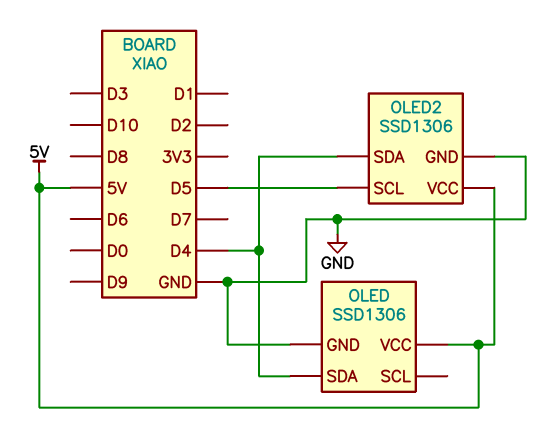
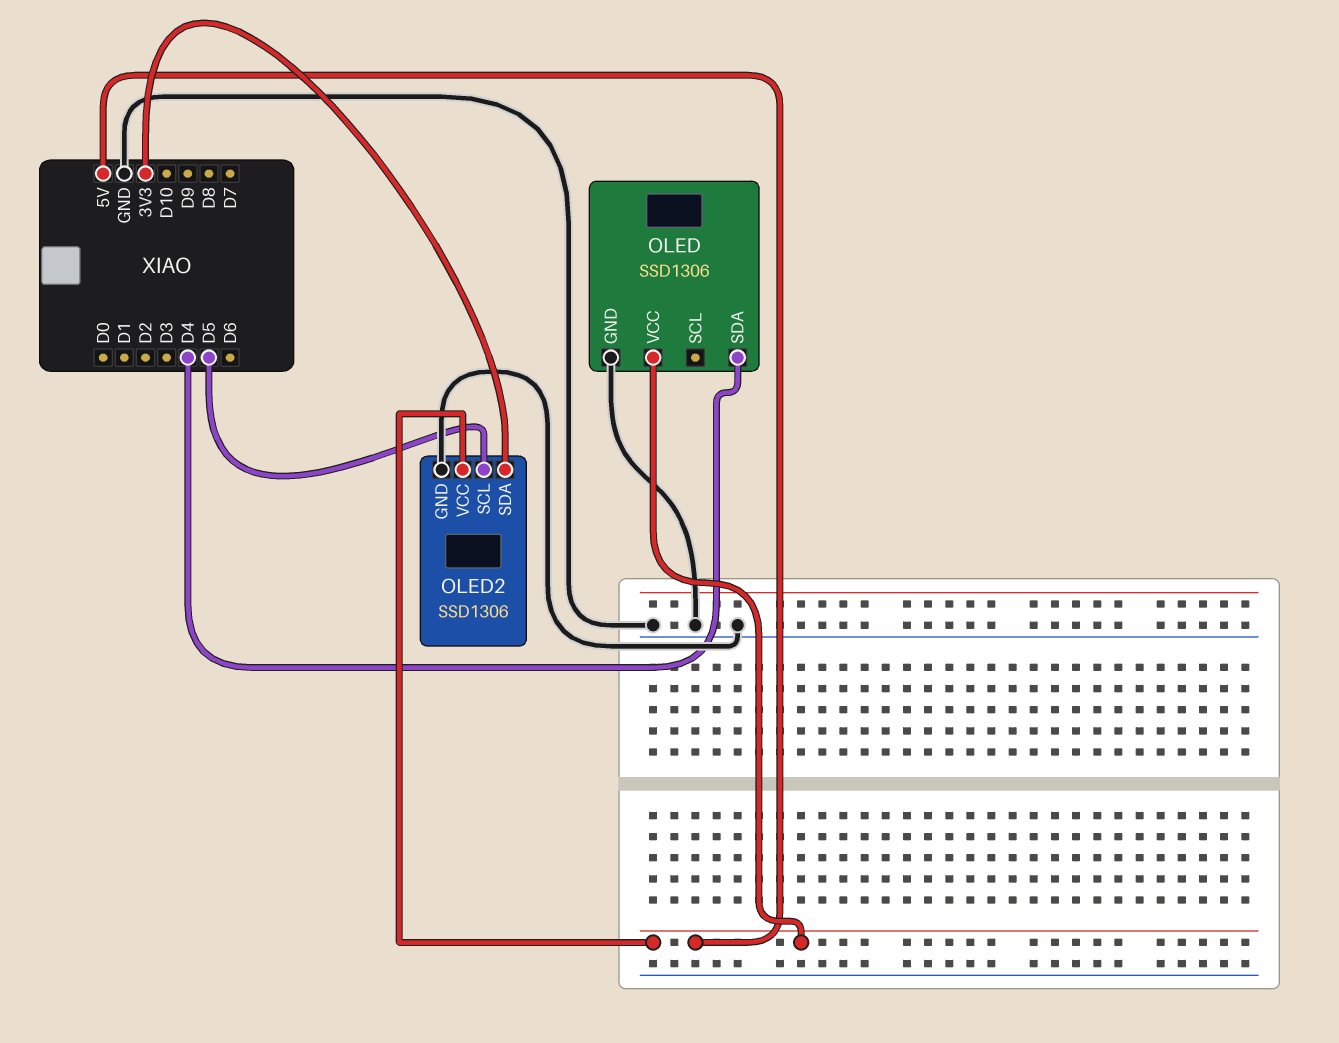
OLED2 pin SDA: D4 -> 3V3

